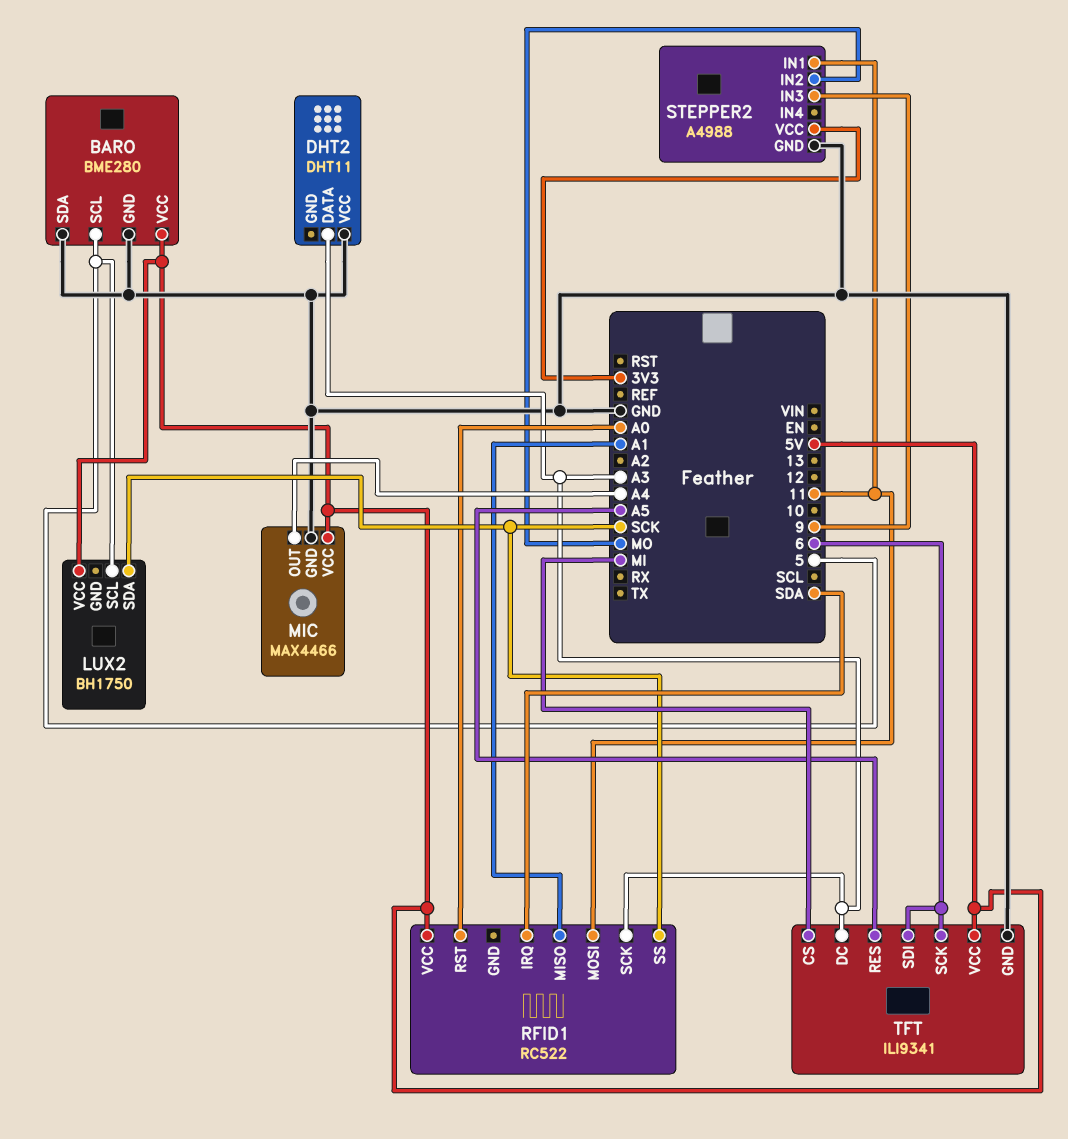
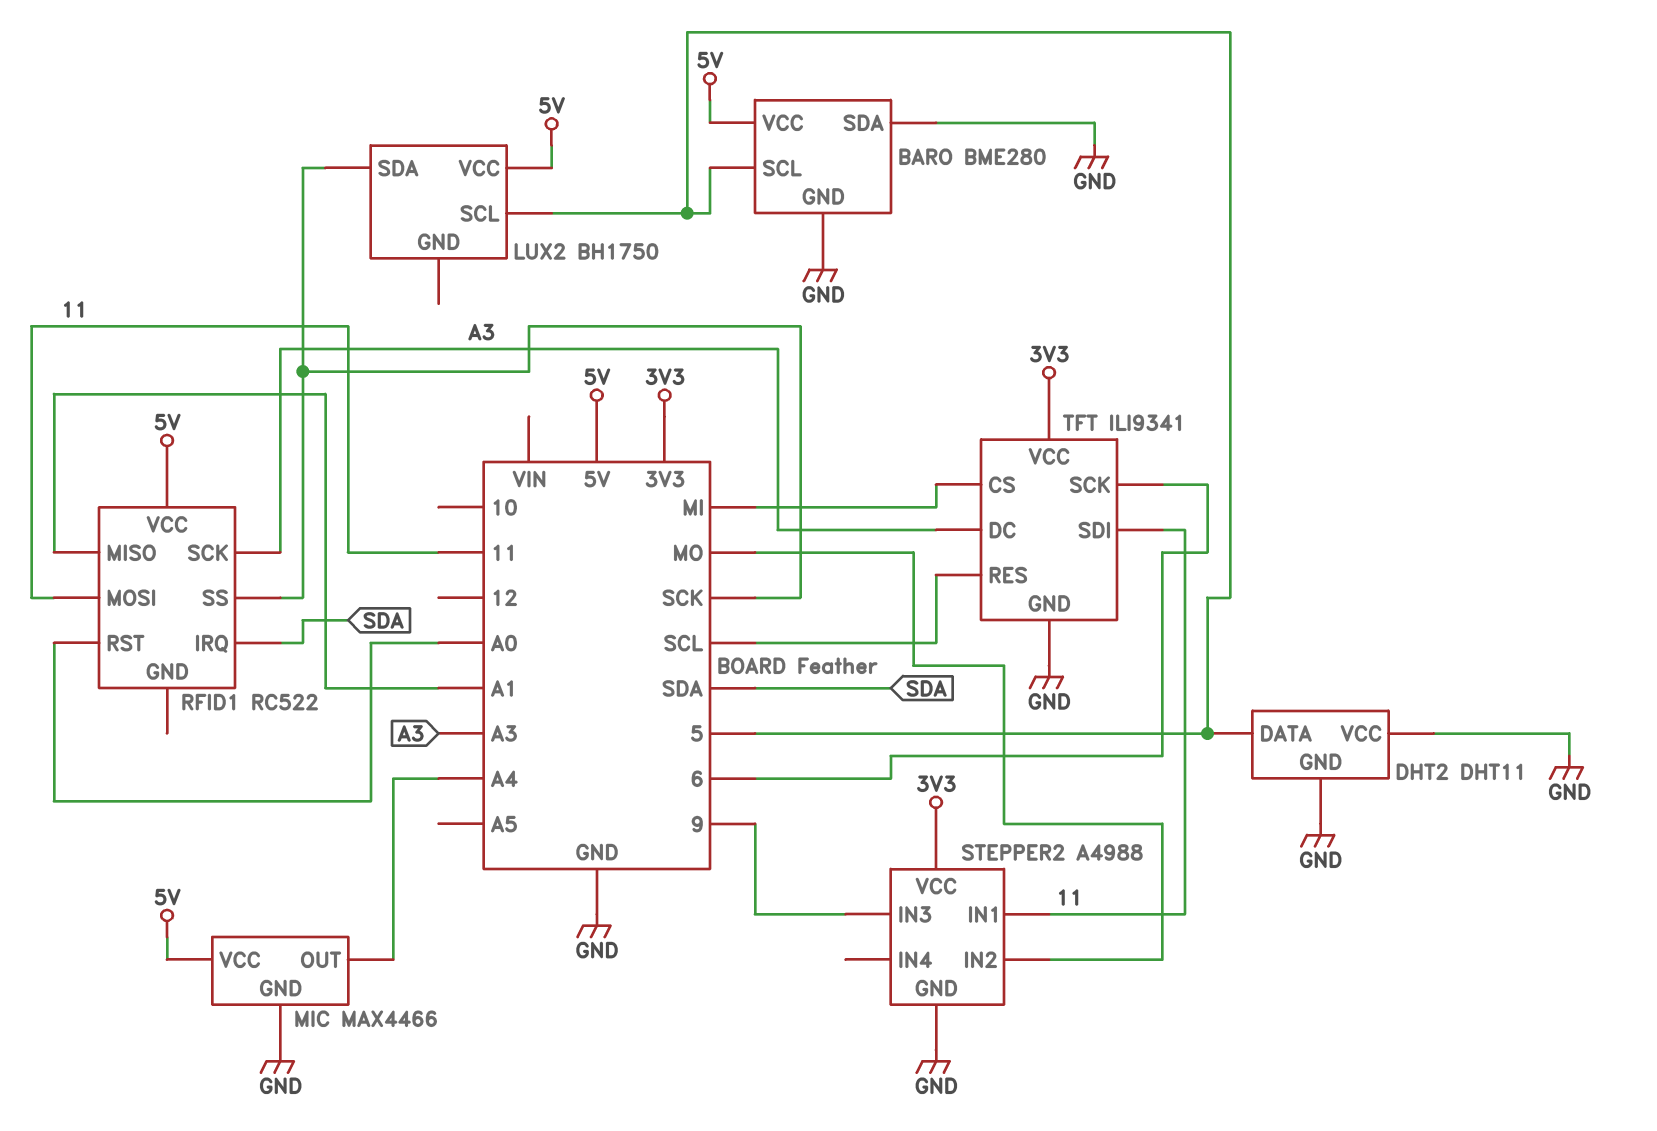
DHT2 pin DATA: A3 -> 5
DHT2 pin GND: none -> GND
TFT pin RES: A5 -> SCL
TFT pin SDI: 6 -> 11
TFT pin VCC: 5V -> 3V3

